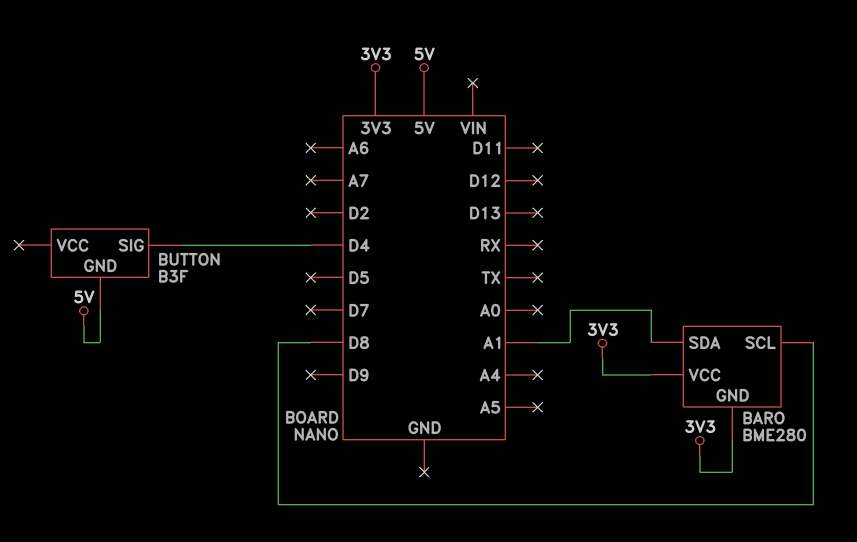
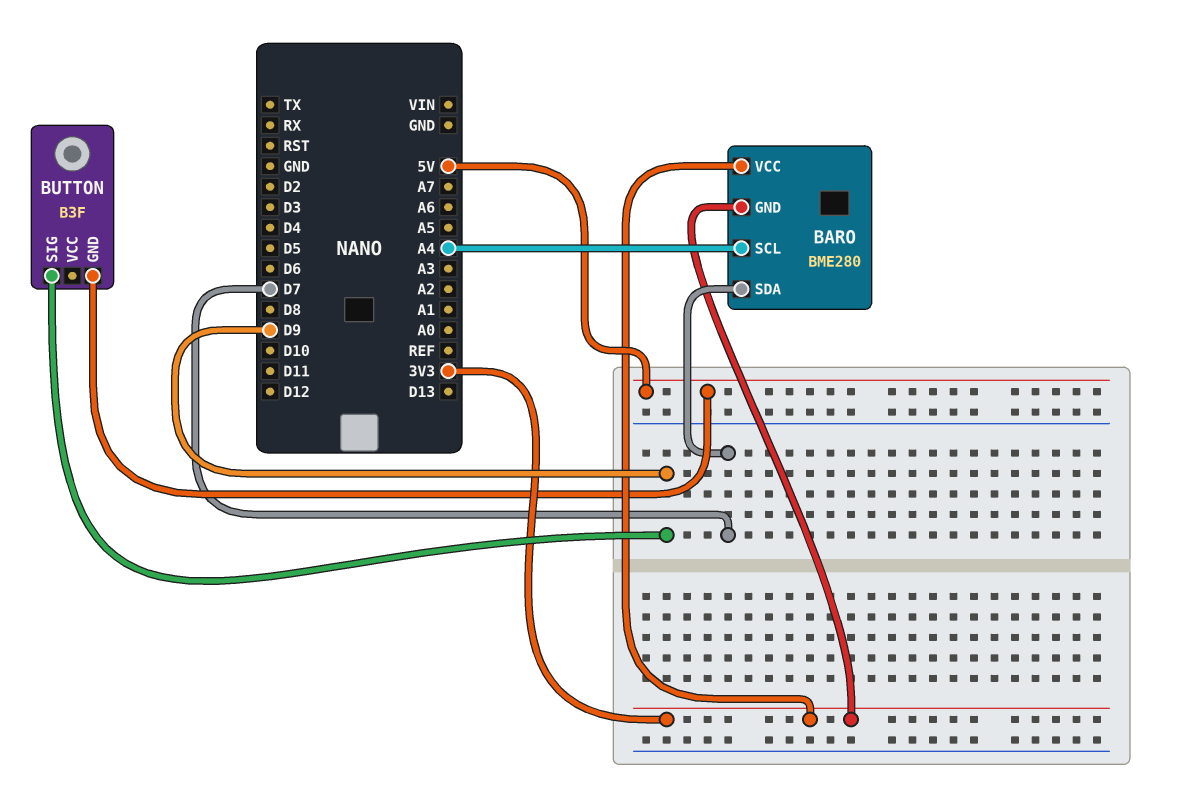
BARO pin SCL: D8 -> A4
BARO pin SDA: A1 -> D7
BUTTON pin SIG: D4 -> D9

